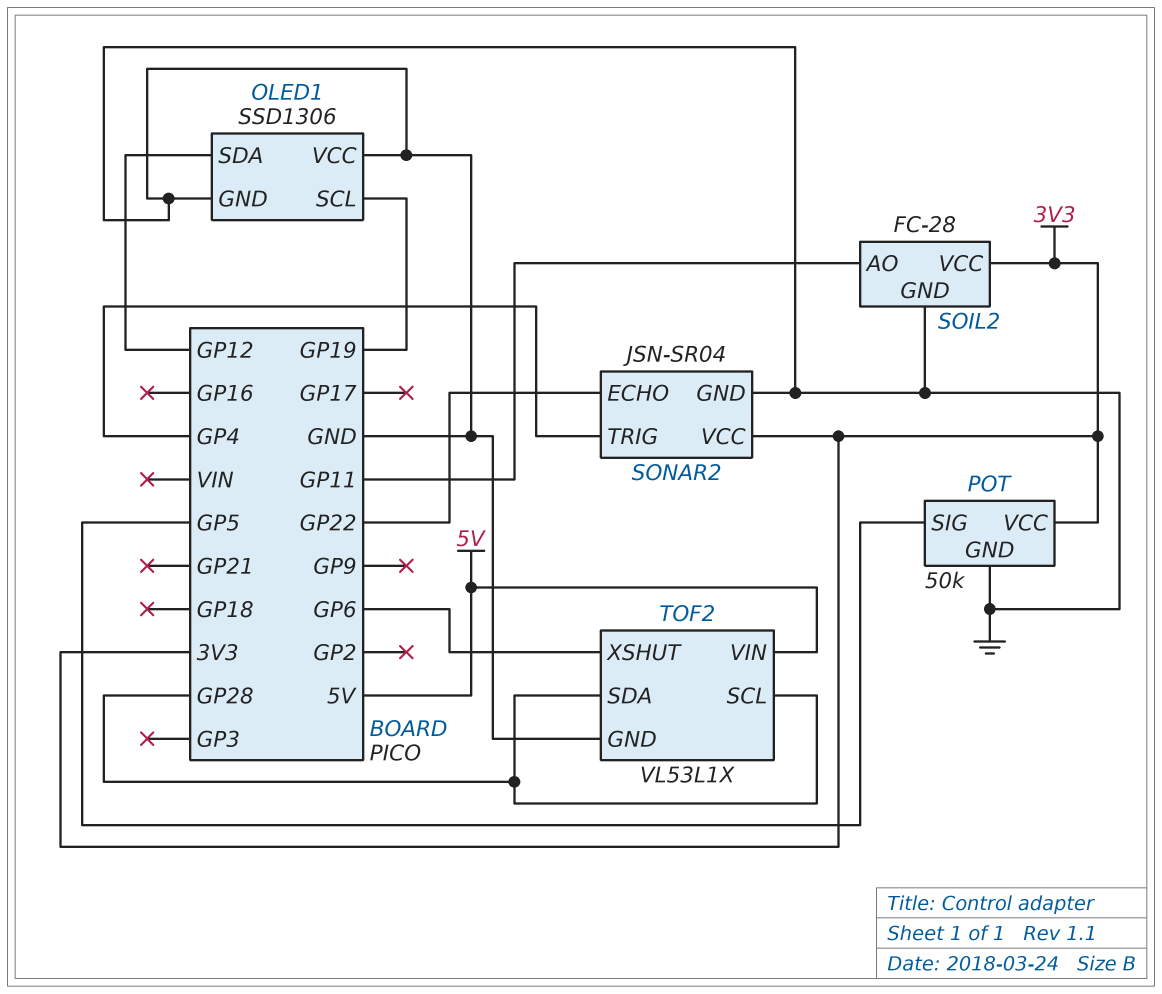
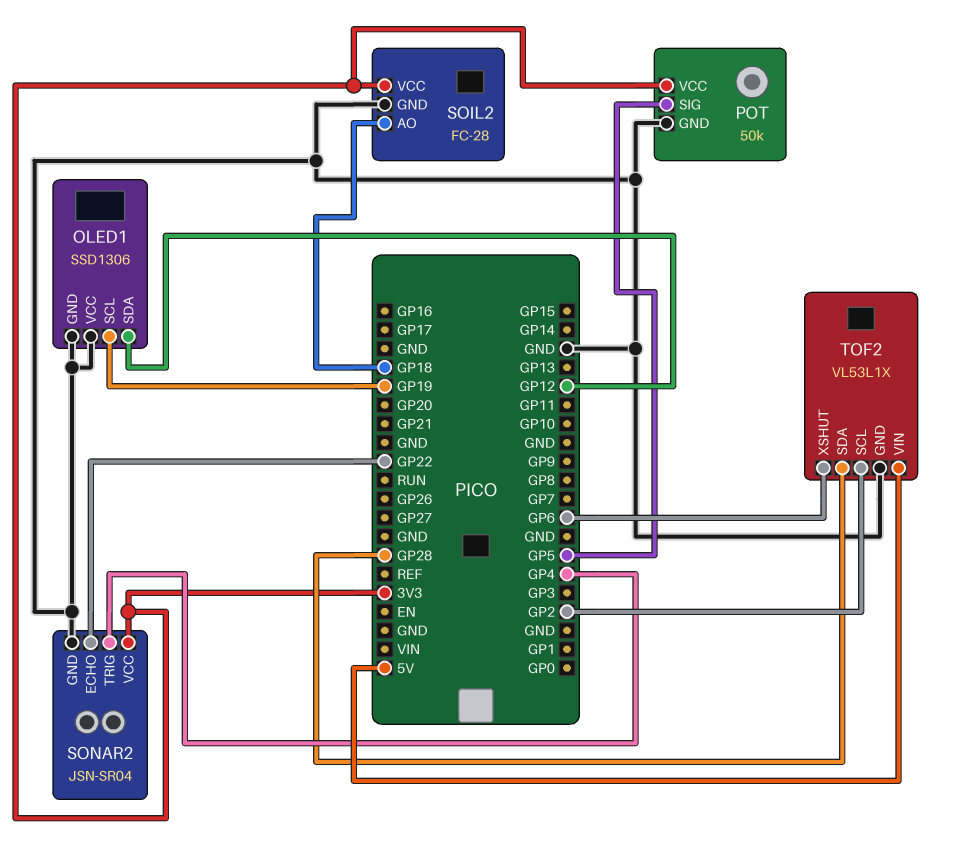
SOIL2 pin AO: GP11 -> GP18
TOF2 pin SCL: GP28 -> GP2

